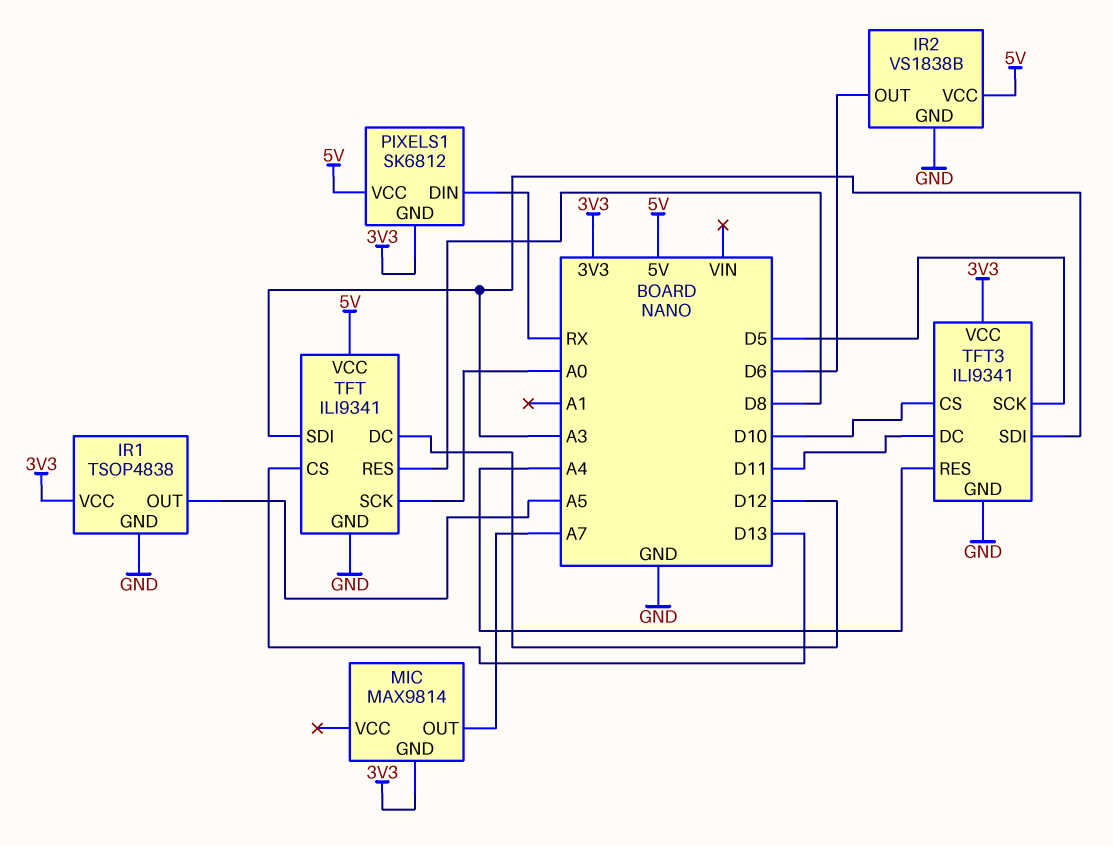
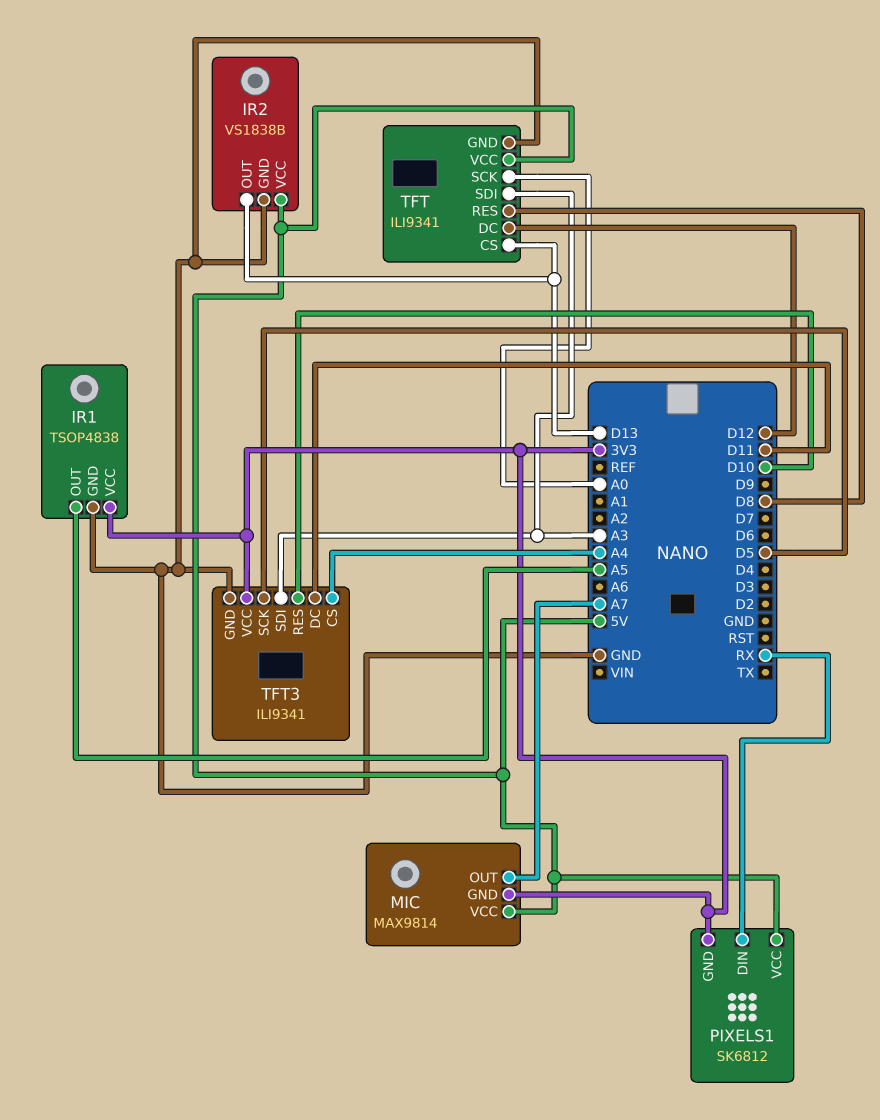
IR2 pin OUT: D6 -> D13
MIC pin VCC: none -> 5V
TFT3 pin CS: D10 -> A4
TFT3 pin RES: A4 -> D10

